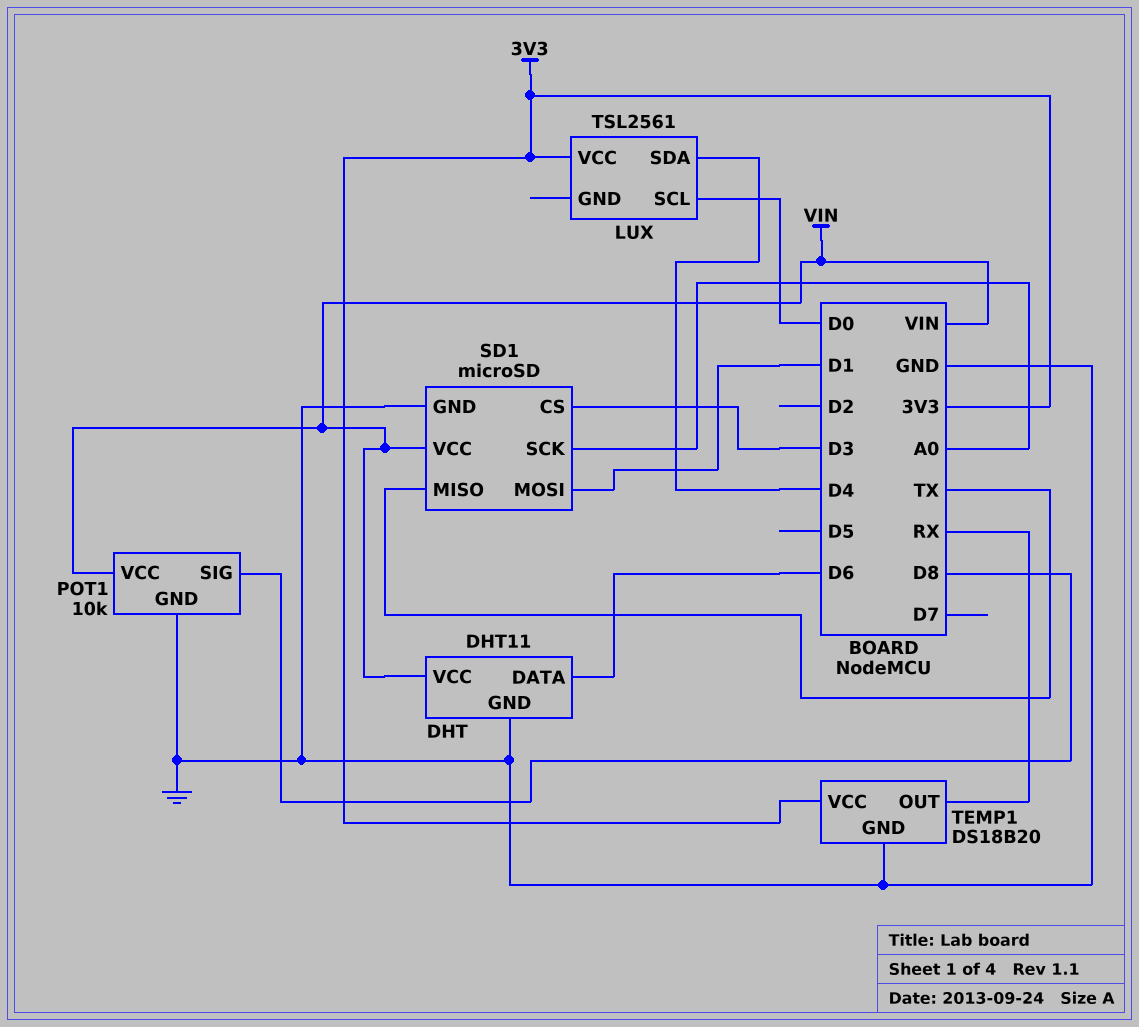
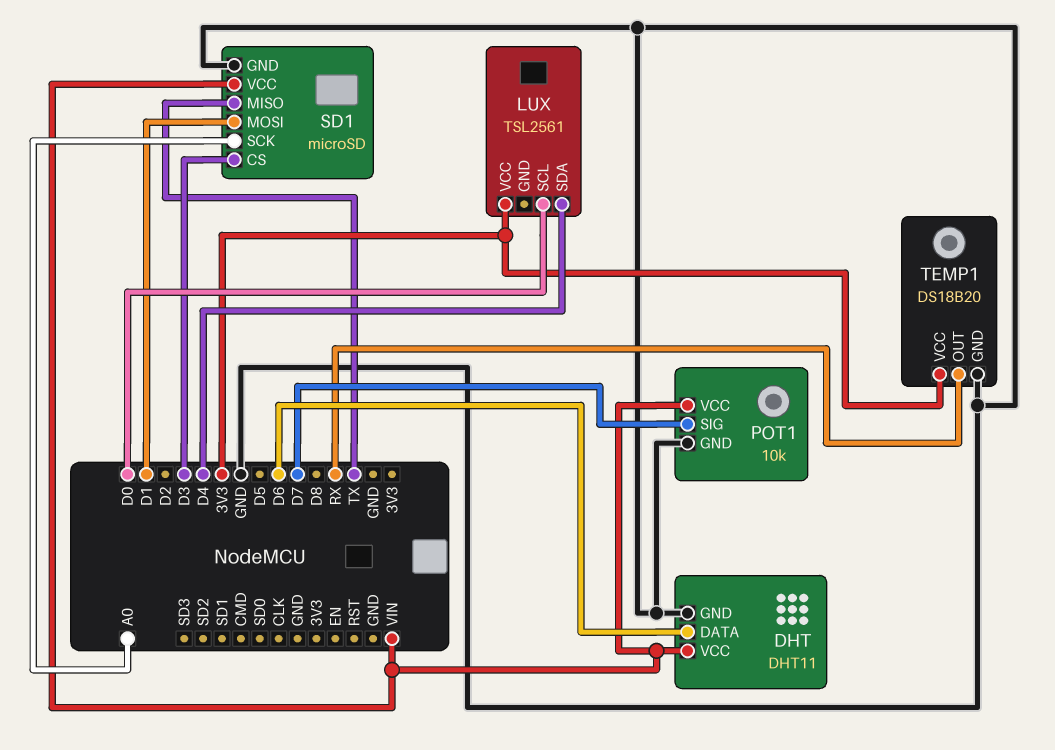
POT1 pin SIG: D8 -> D7

